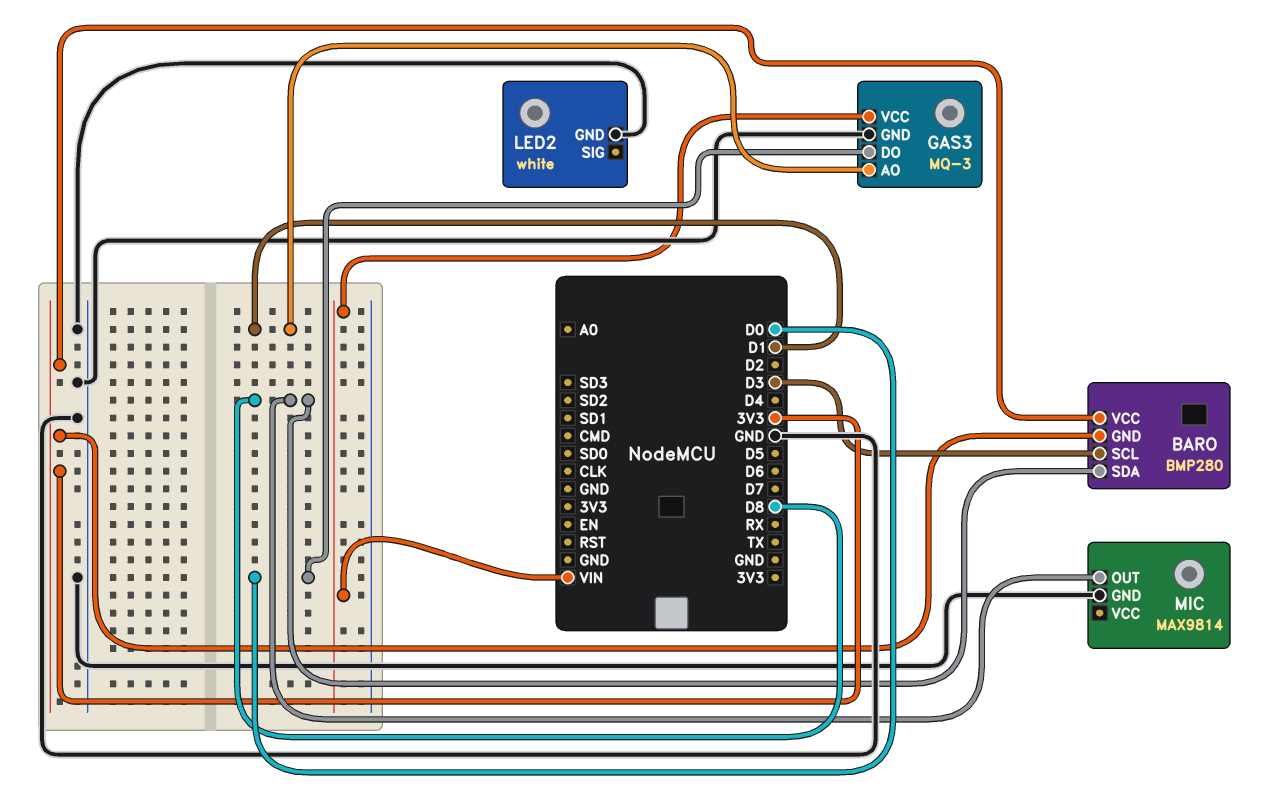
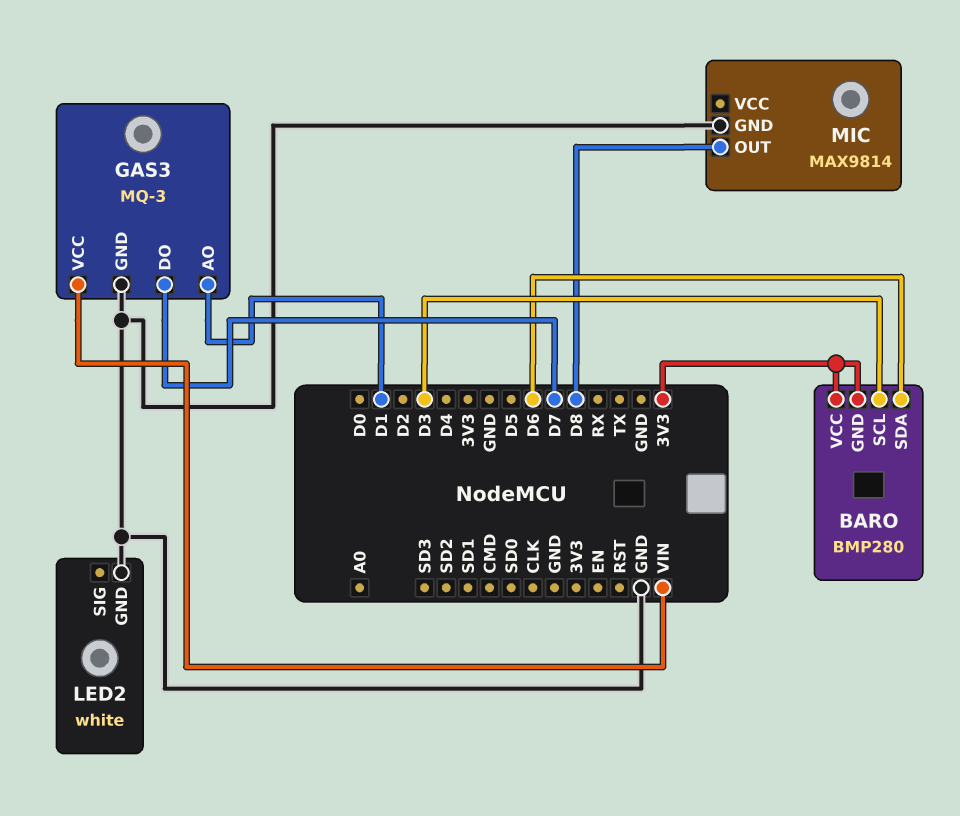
BARO pin SDA: D8 -> D6
GAS3 pin DO: D0 -> D7

